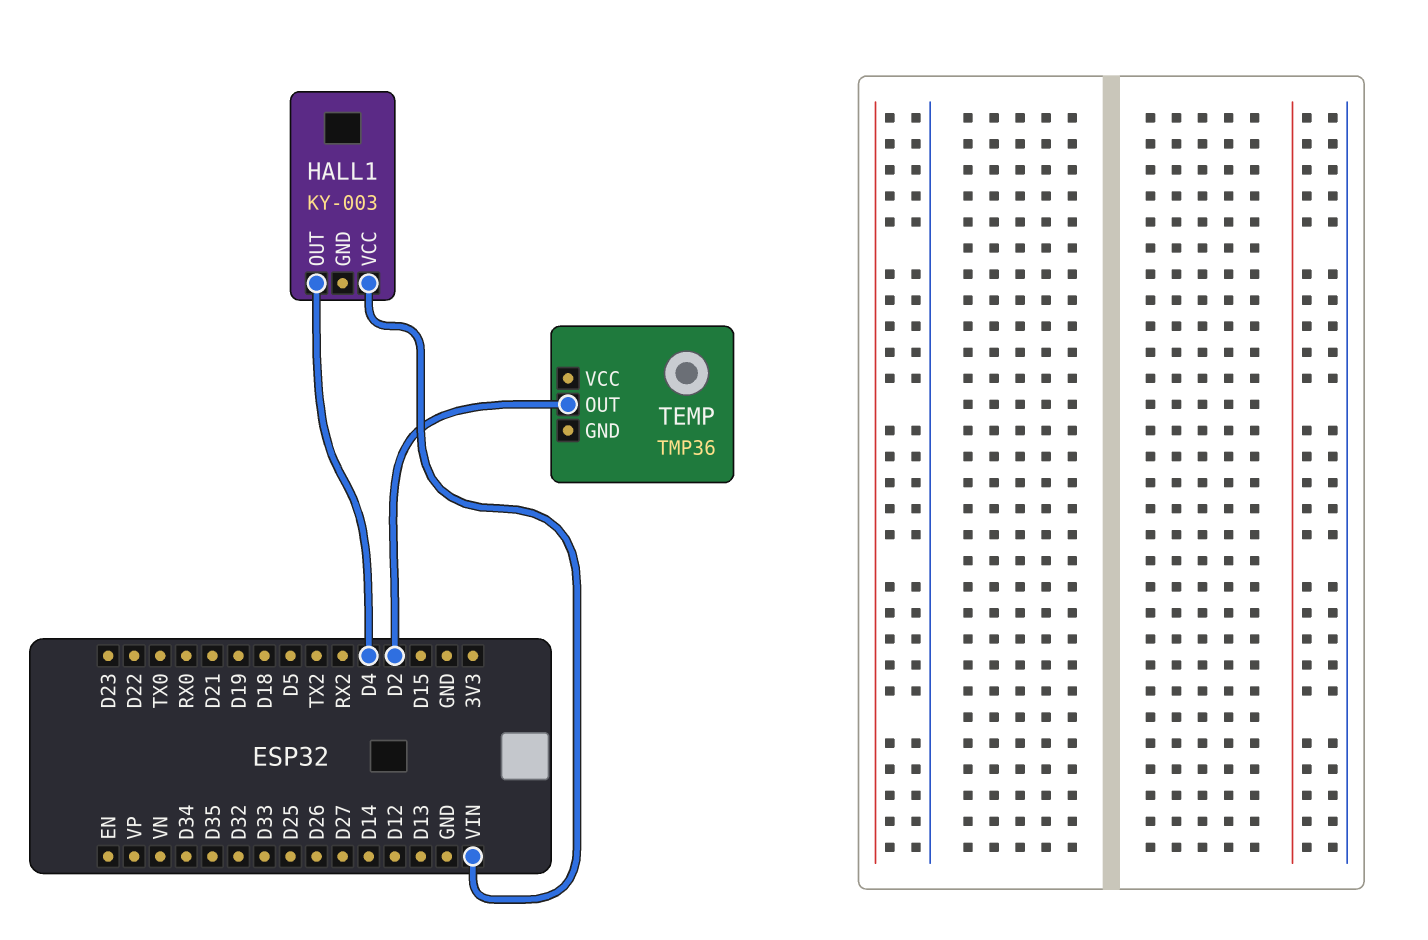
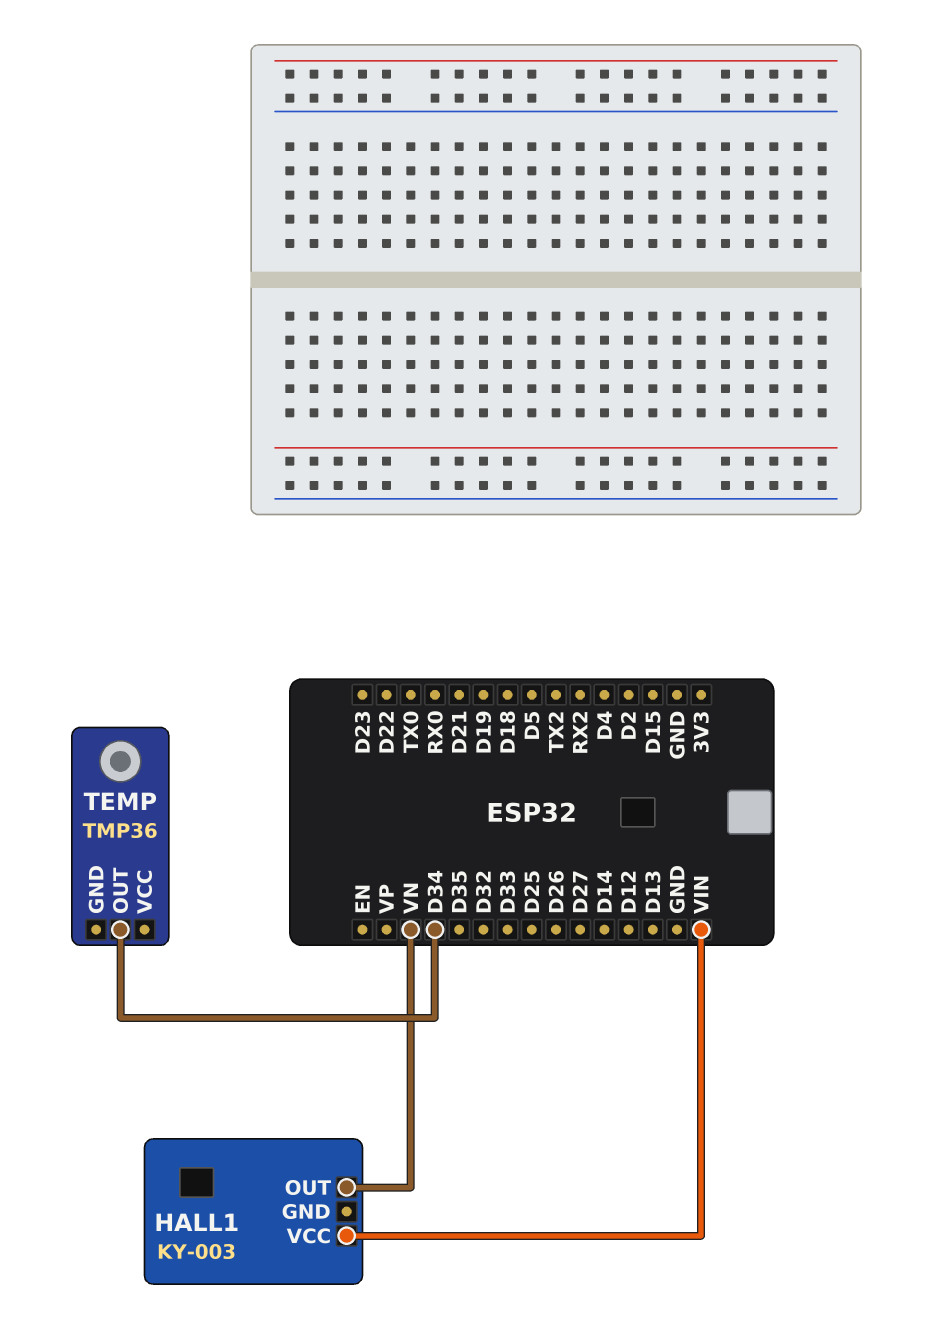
HALL1 pin OUT: D4 -> VN
TEMP pin OUT: D2 -> D34

